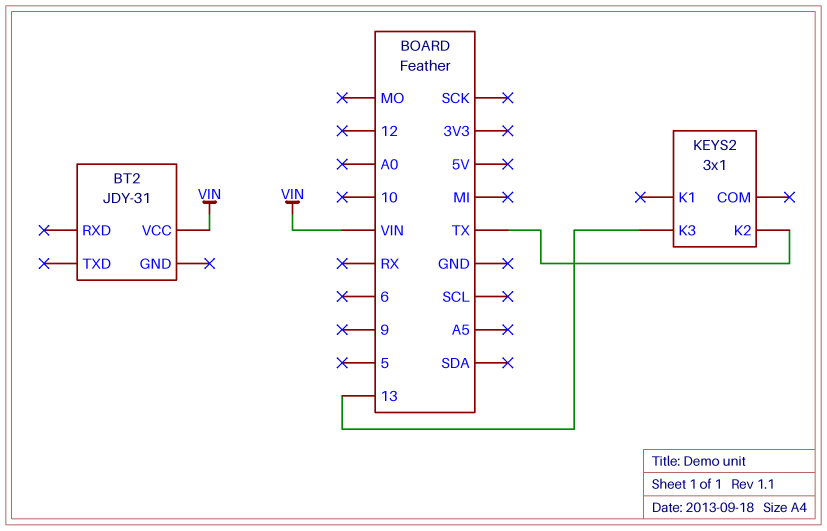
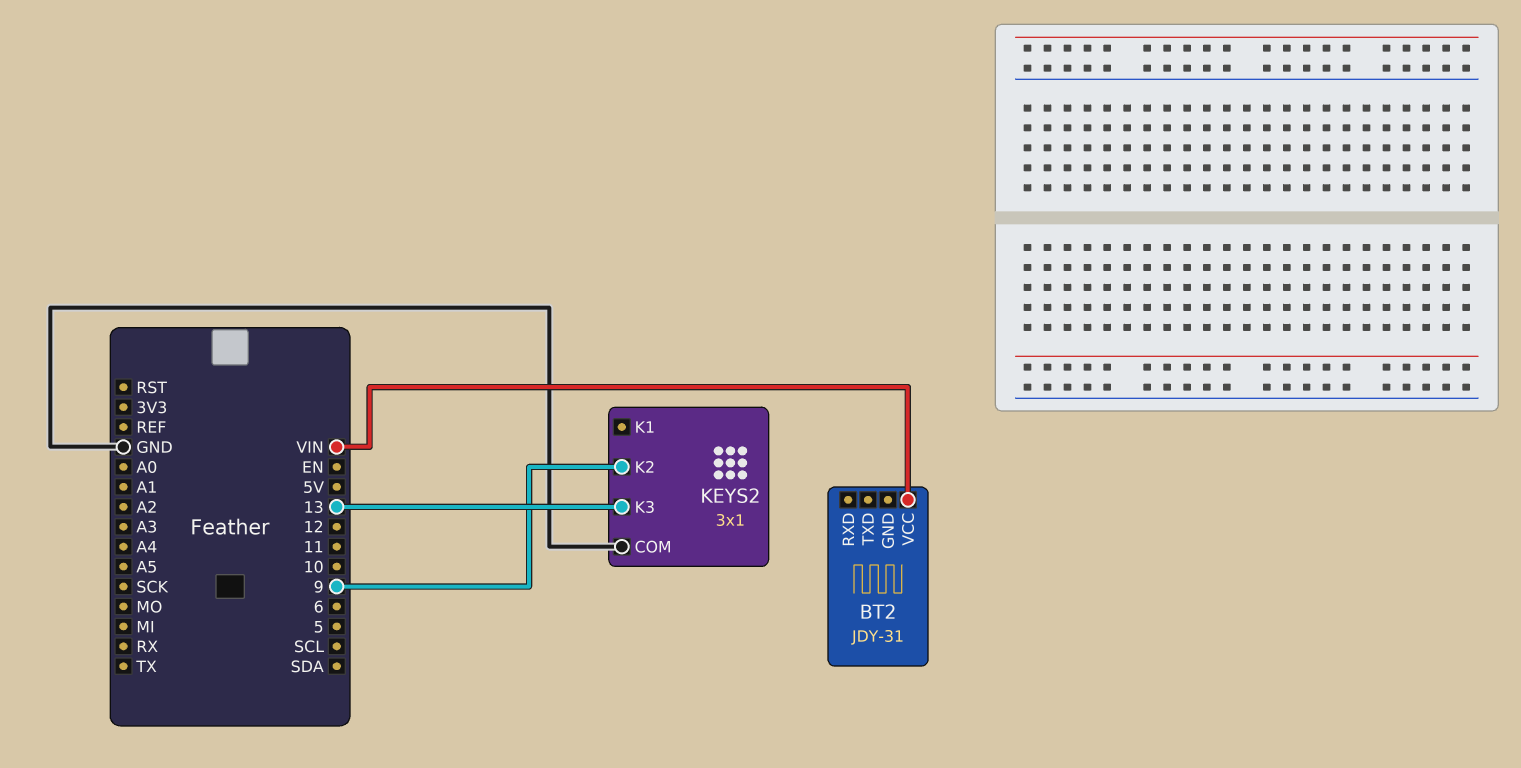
KEYS2 pin COM: none -> GND
KEYS2 pin K2: TX -> 9

